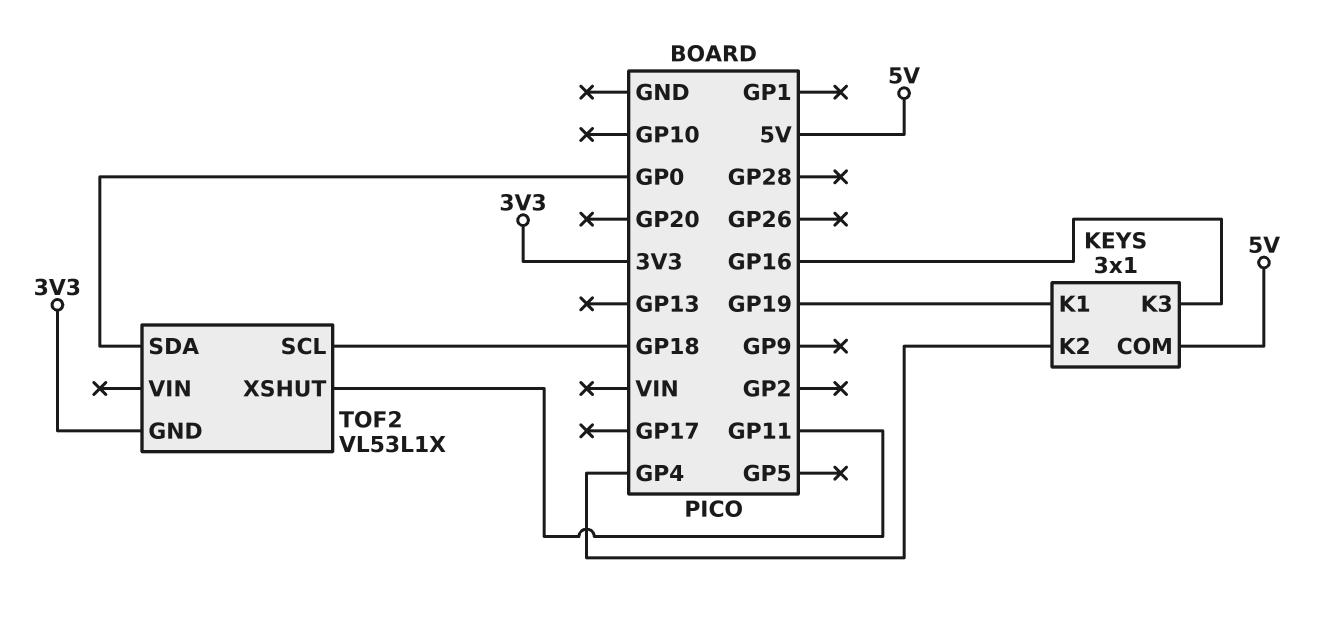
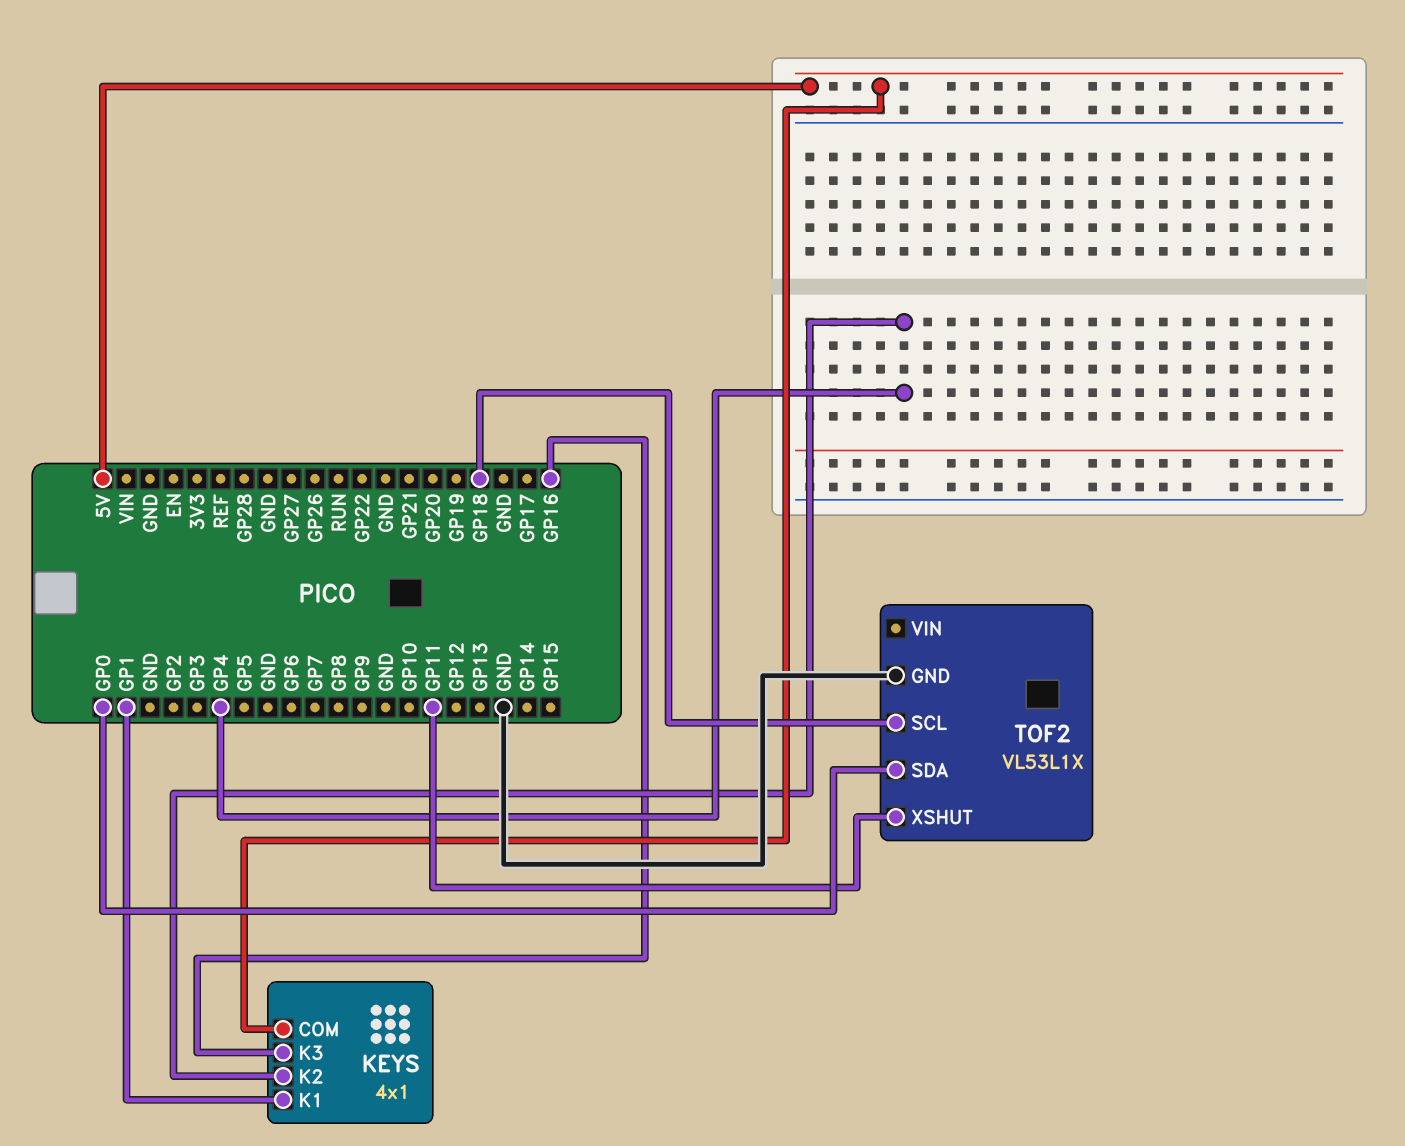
KEYS: 3x1 -> 4x1
KEYS pin K1: GP19 -> GP1
TOF2 pin GND: 3V3 -> GND

